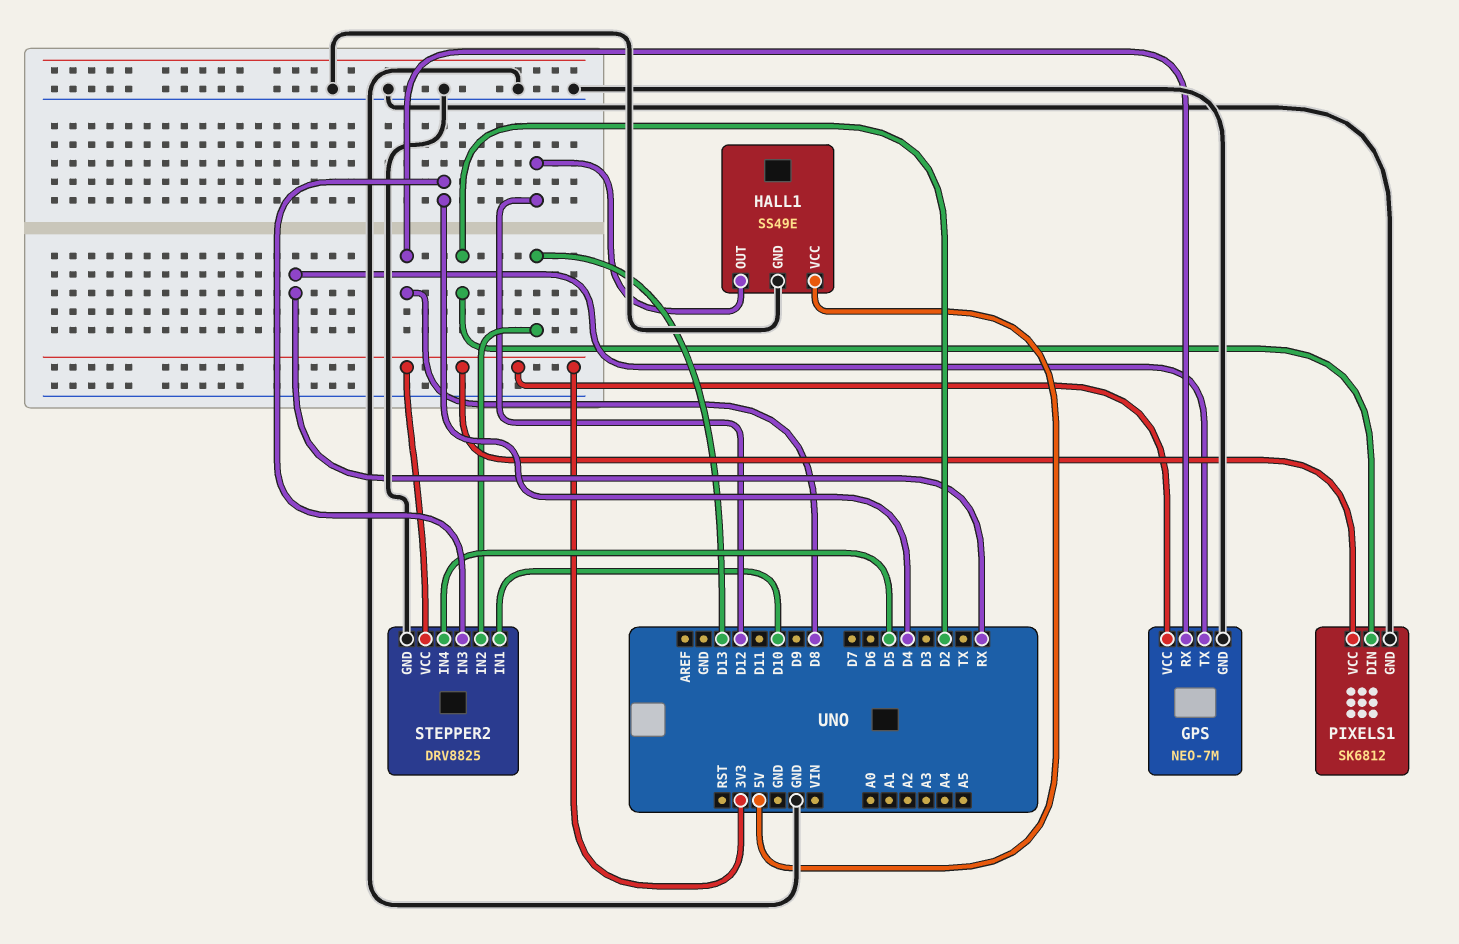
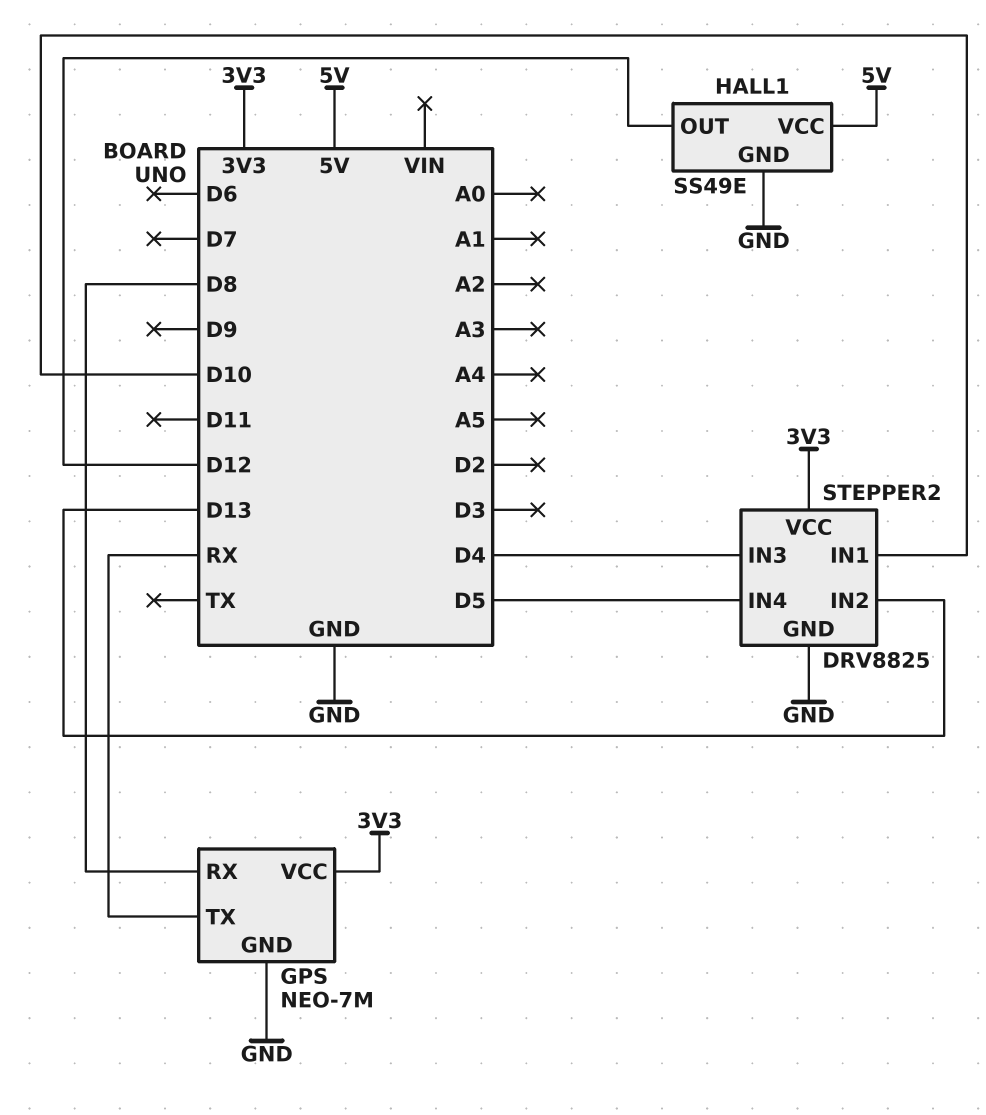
PIXELS1: SK6812 -> none
PIXELS1 pin DIN: D2 -> none
PIXELS1 pin GND: GND -> none
PIXELS1 pin VCC: 3V3 -> none

